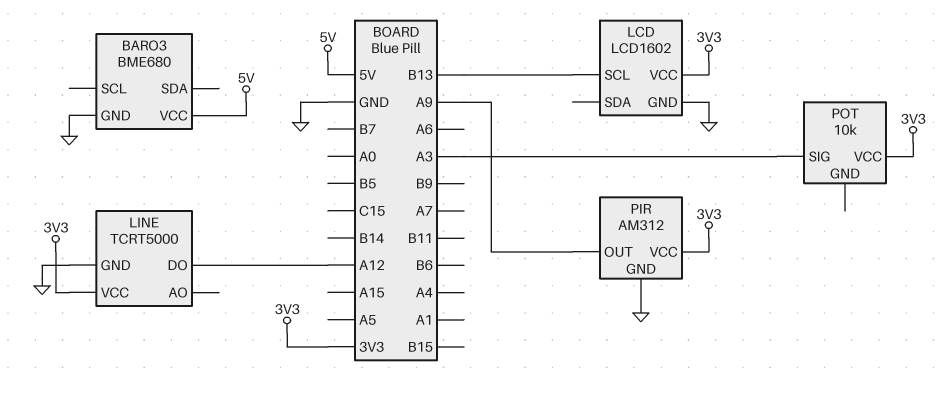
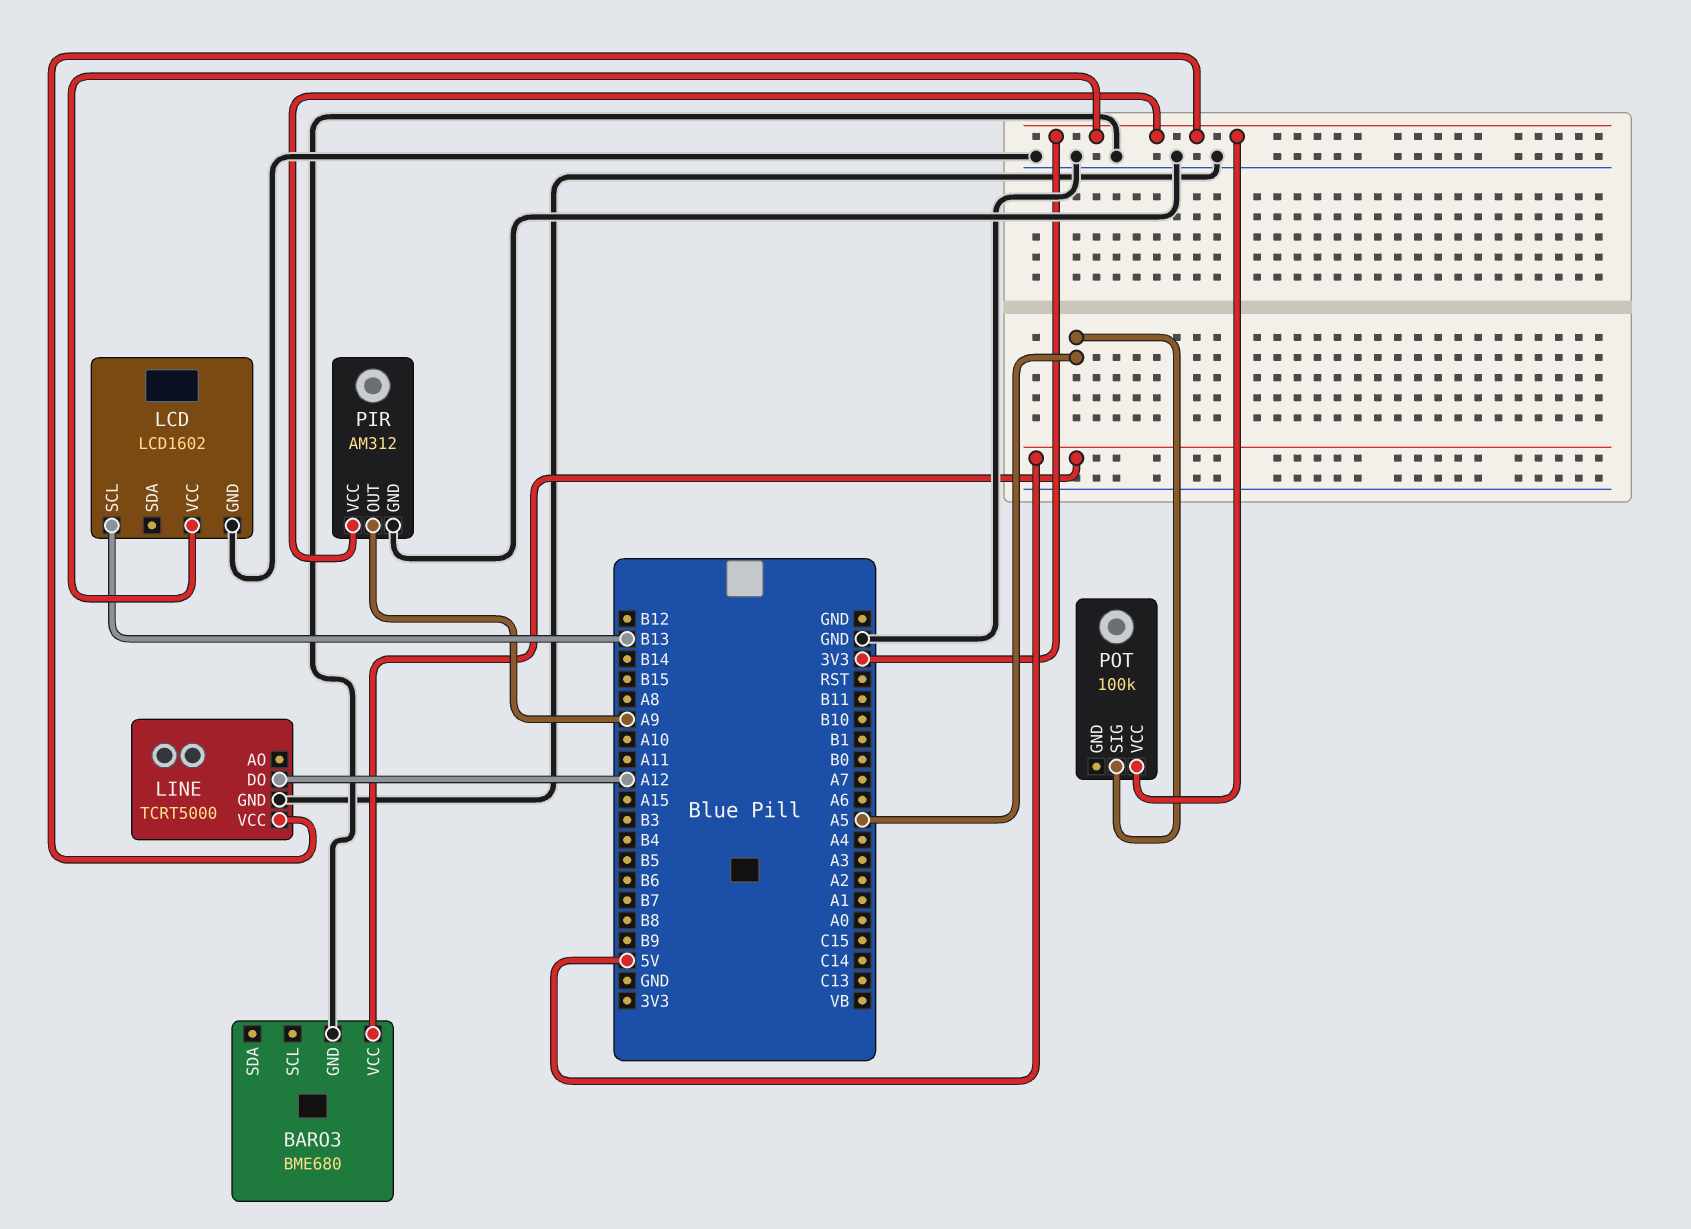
POT: 10k -> 100k
POT pin SIG: A3 -> A5

